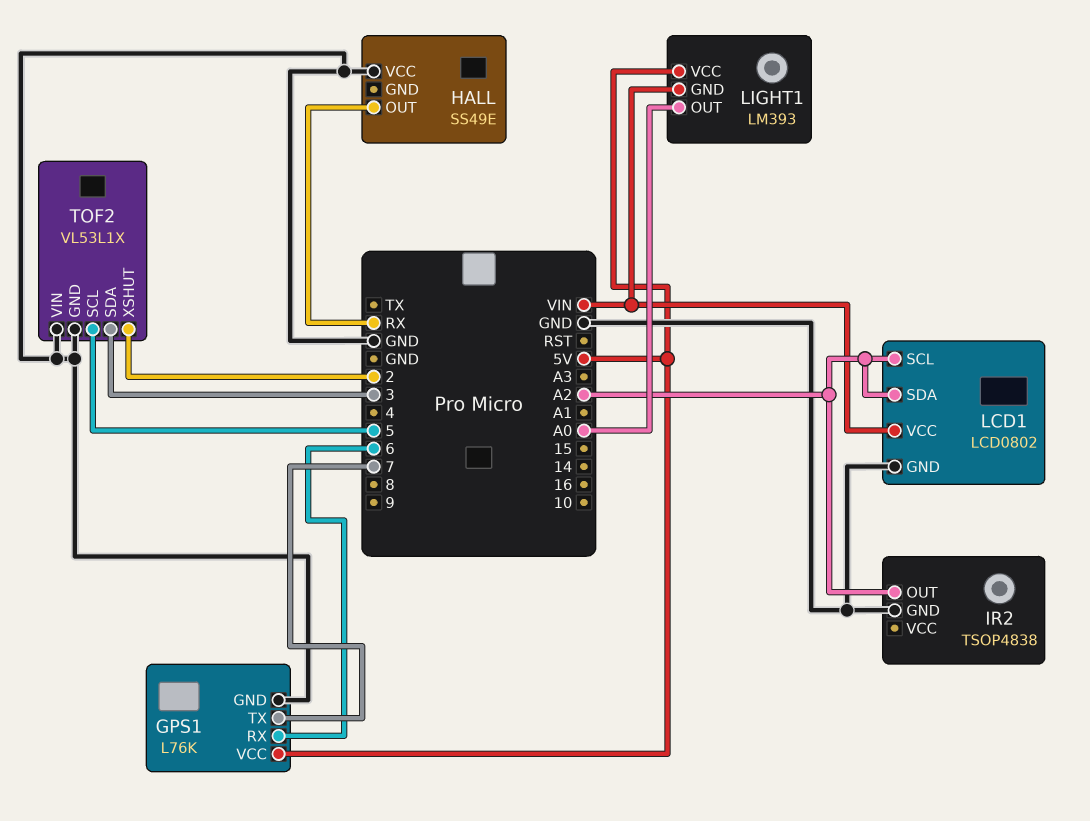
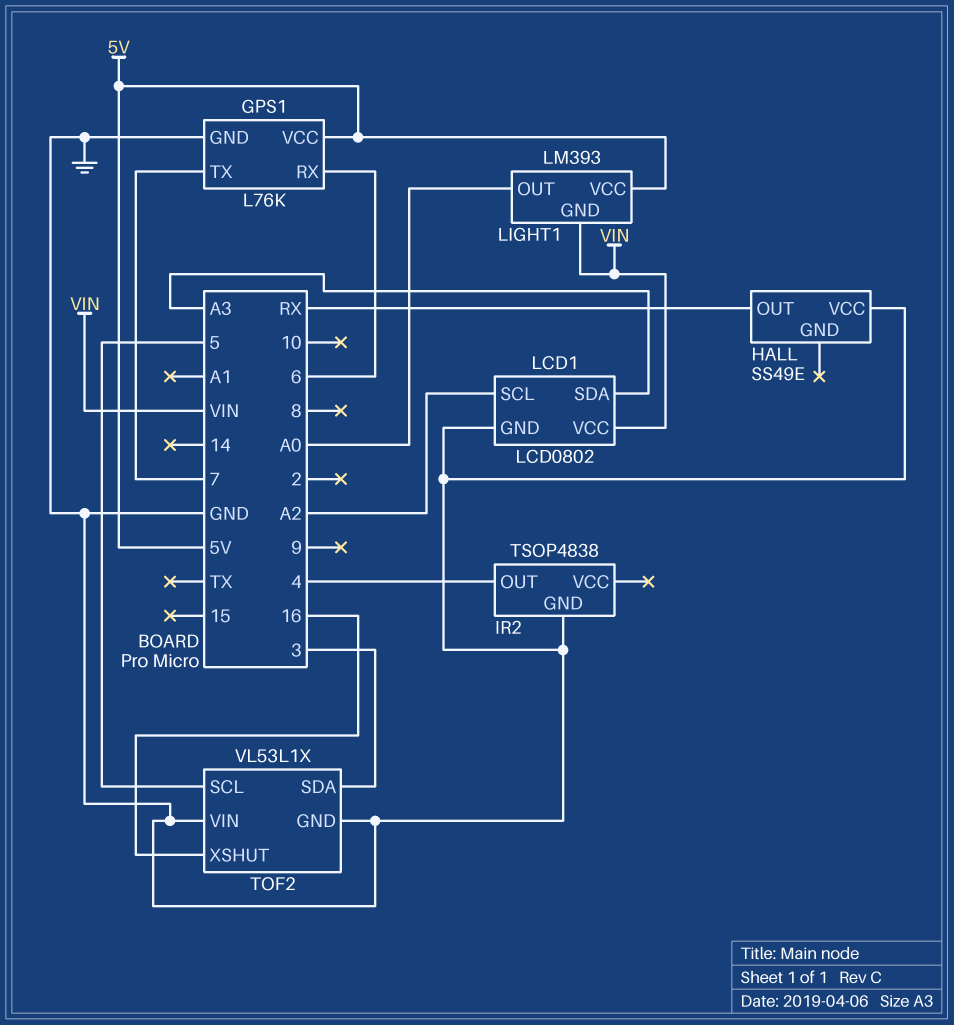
IR2 pin OUT: A2 -> 4
LCD1 pin SDA: A2 -> A3
TOF2 pin XSHUT: 2 -> 16

